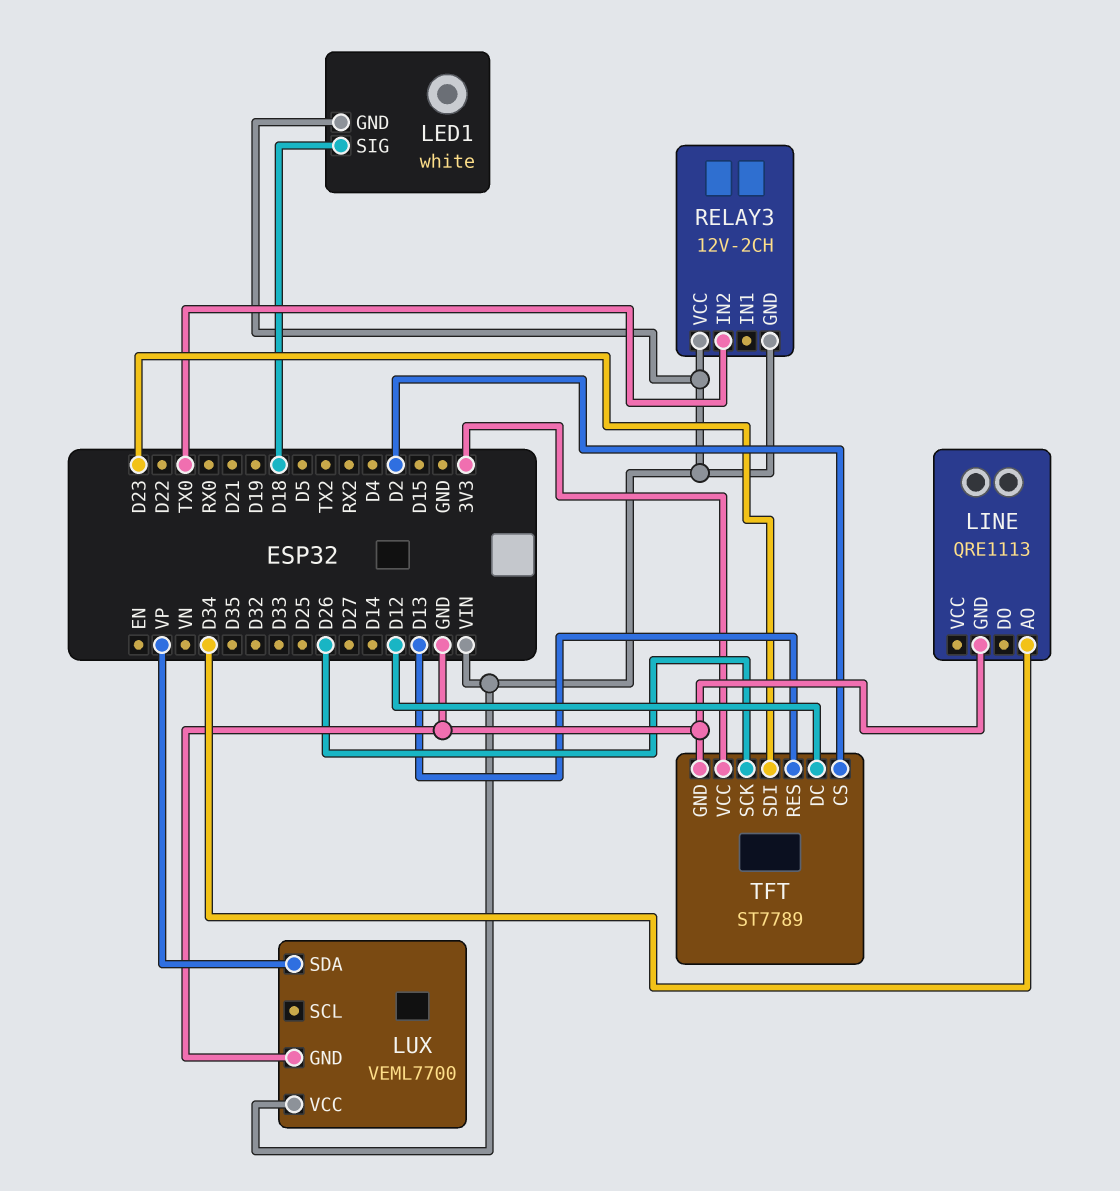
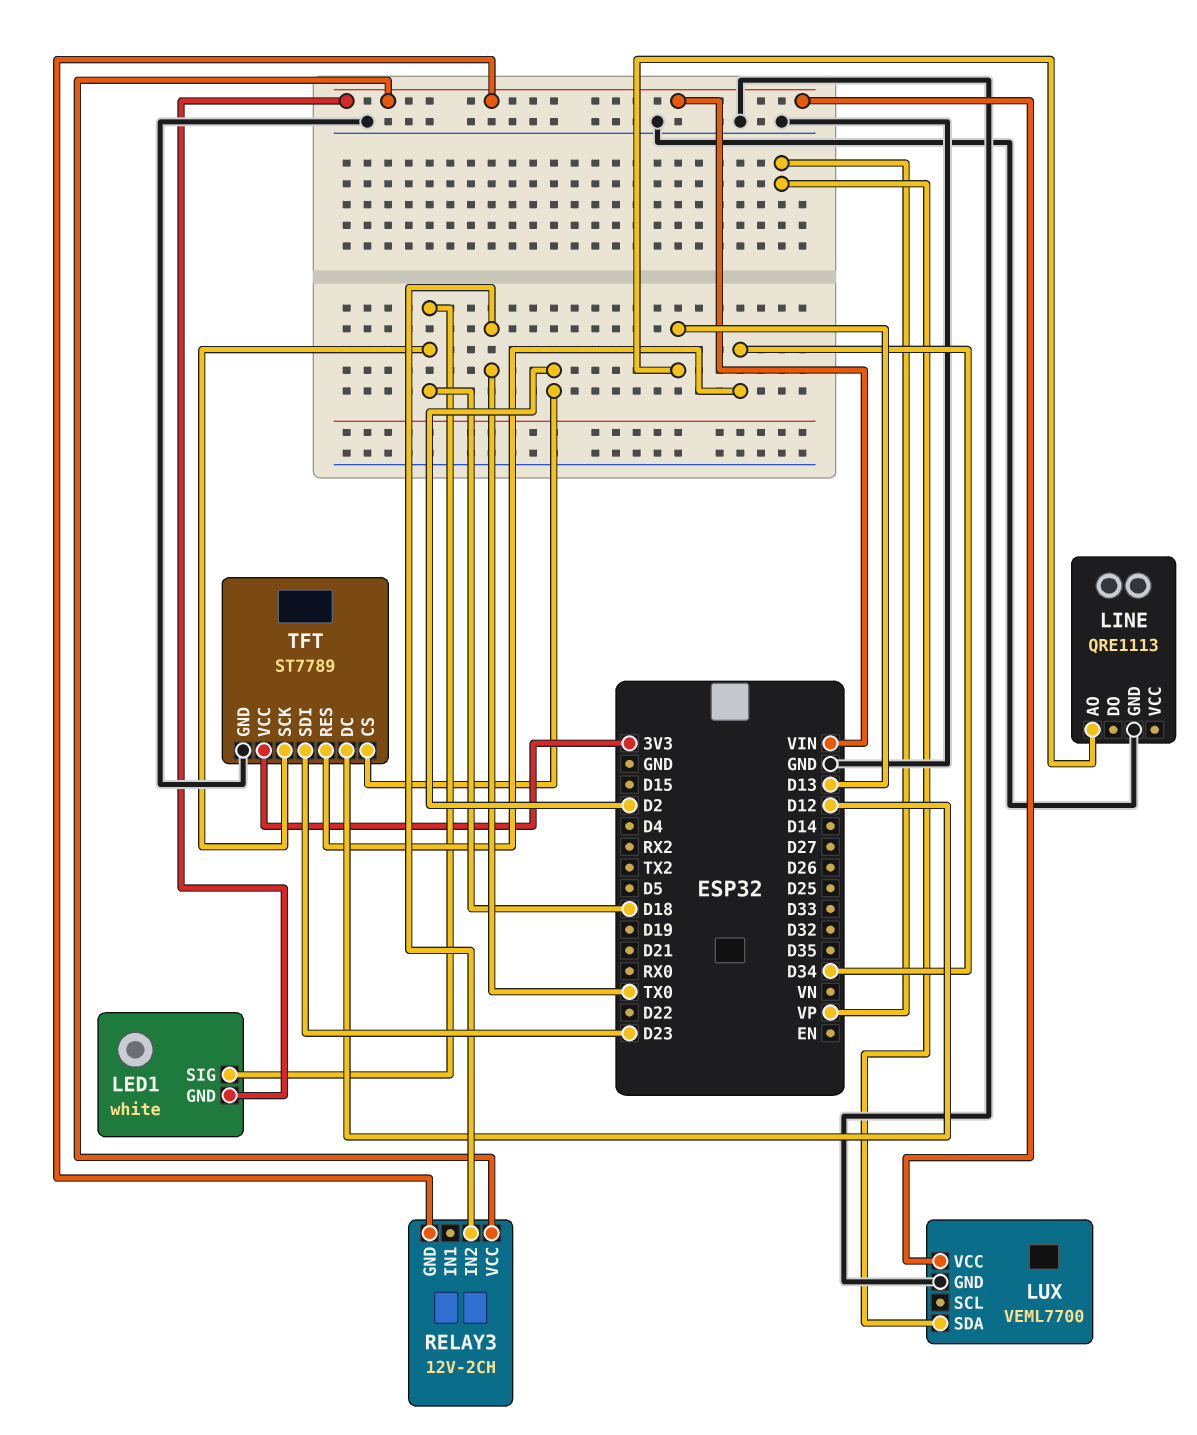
LINE pin AO: D34 -> D13
TFT pin RES: D13 -> D34
TFT pin SCK: D26 -> D18

